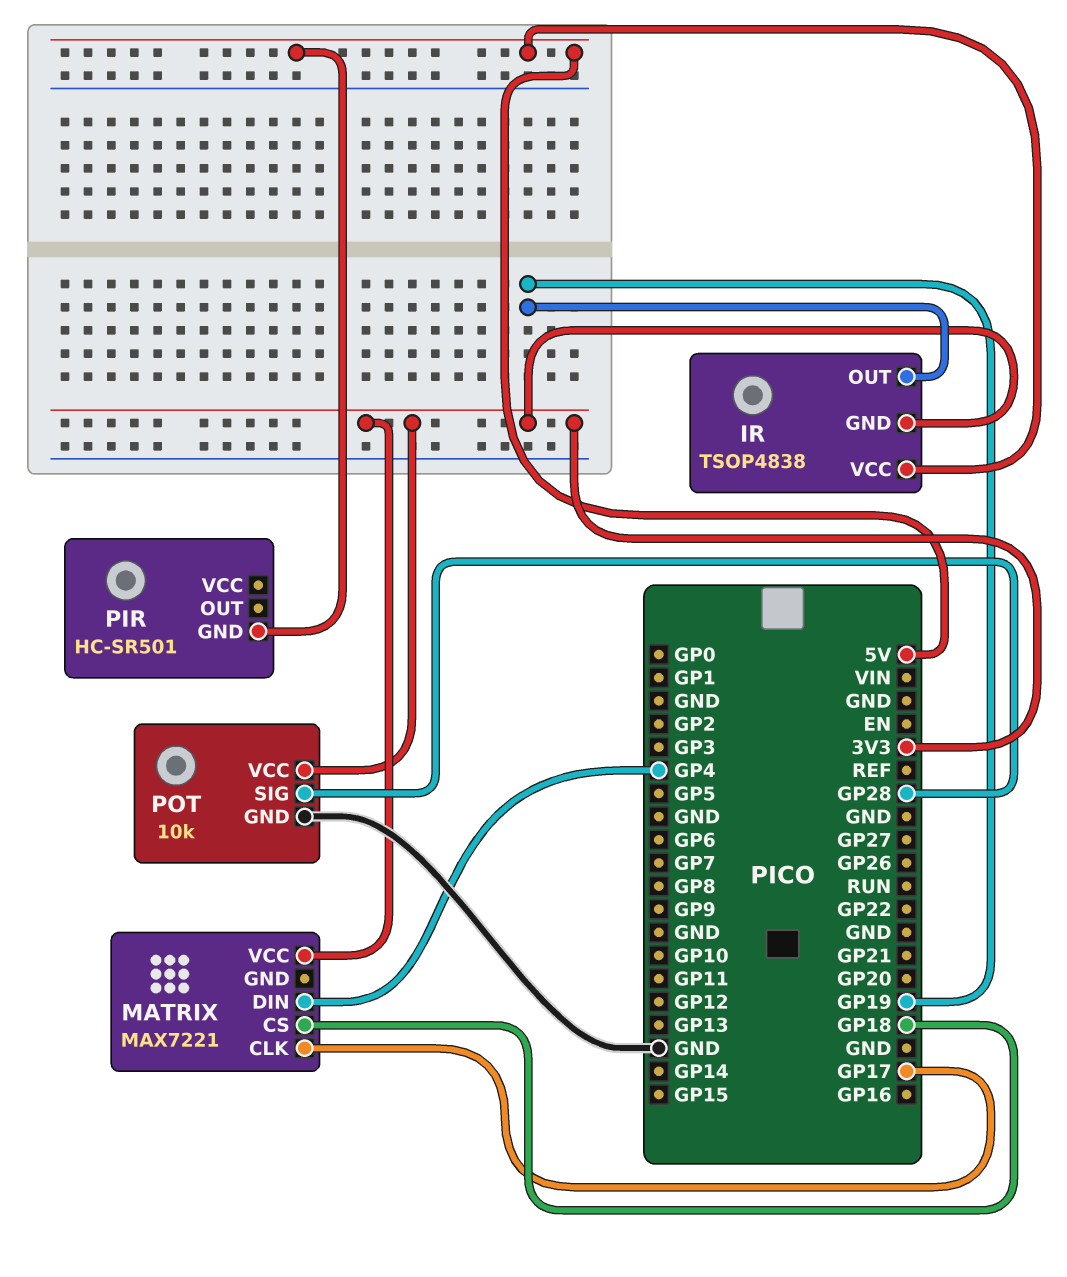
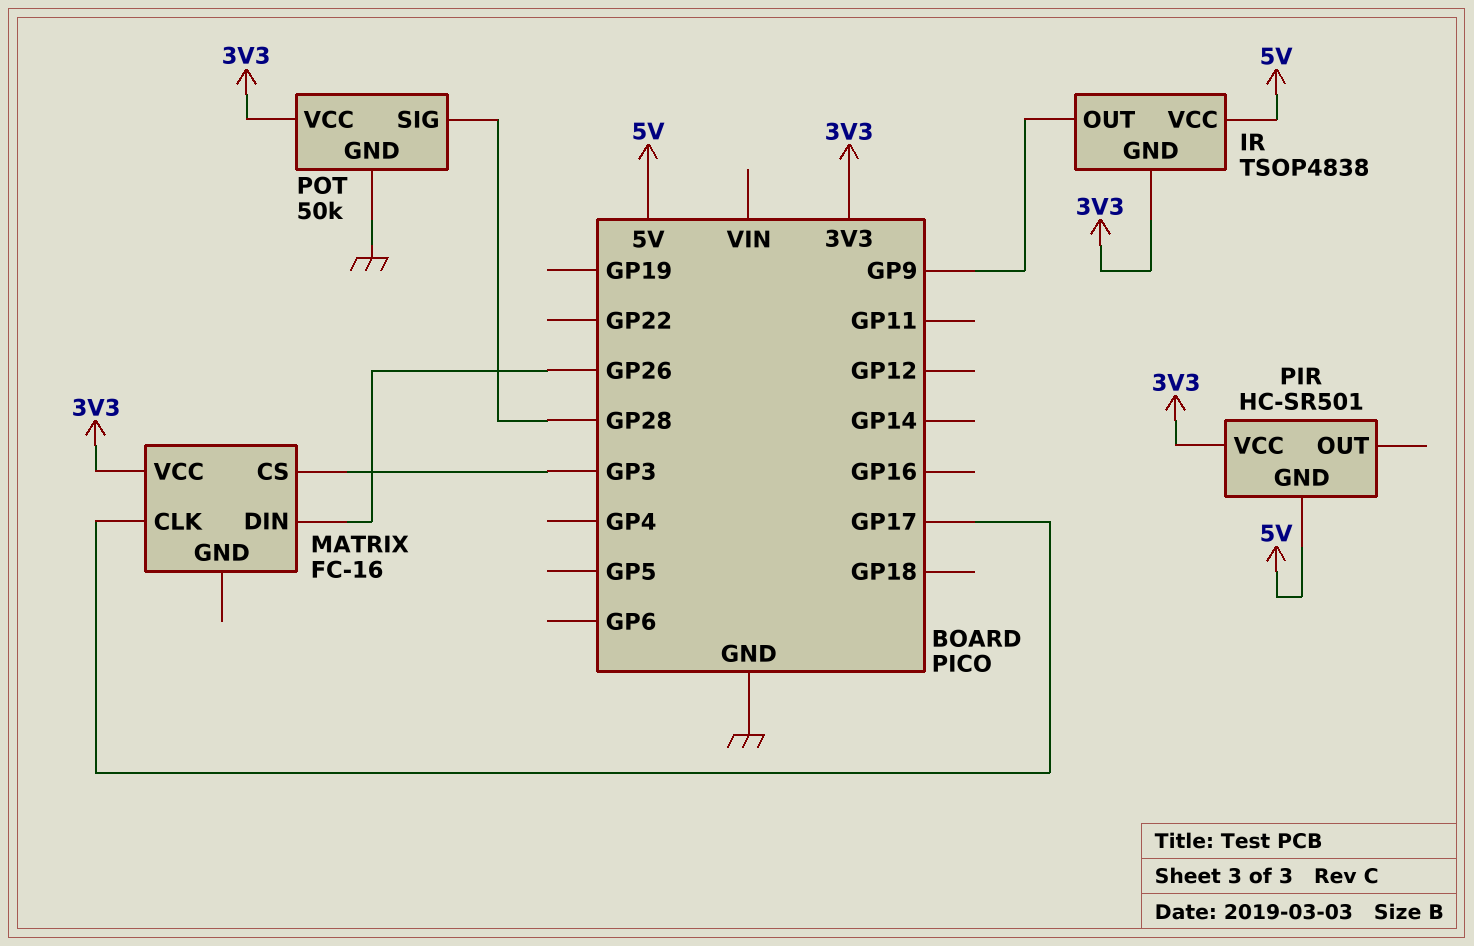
IR pin OUT: GP19 -> GP9
MATRIX: MAX7221 -> FC-16
MATRIX pin CS: GP18 -> GP3
MATRIX pin DIN: GP4 -> GP26
PIR pin VCC: none -> 3V3
POT: 10k -> 50k

